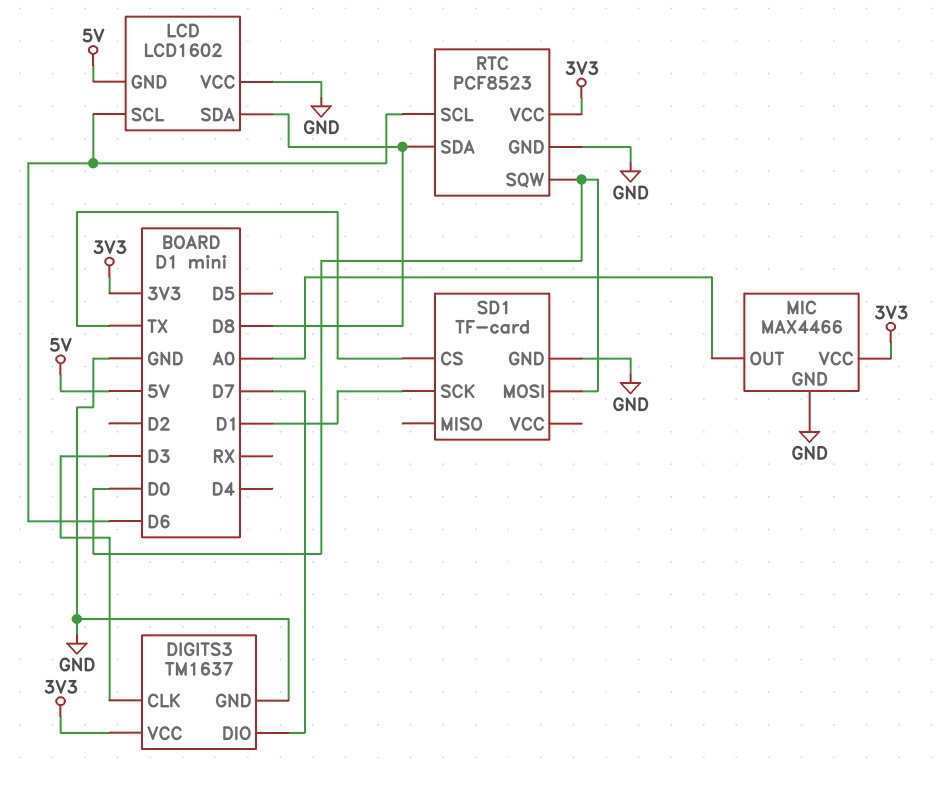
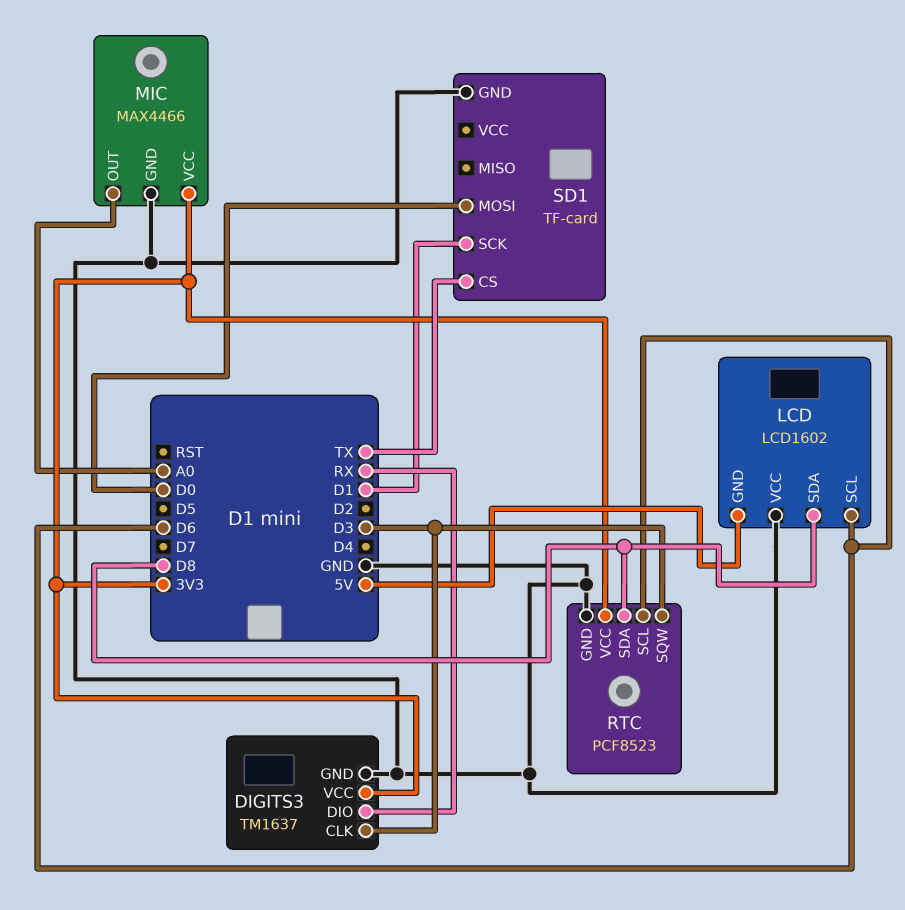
DIGITS3 pin DIO: D7 -> RX
RTC pin SQW: D0 -> D3

